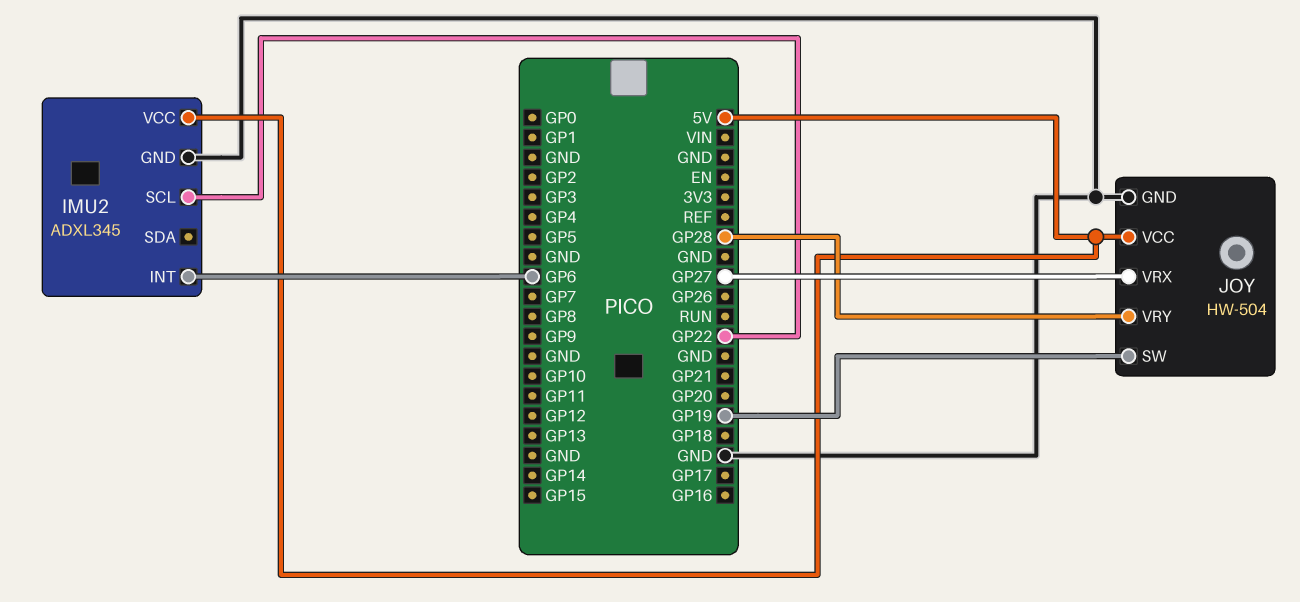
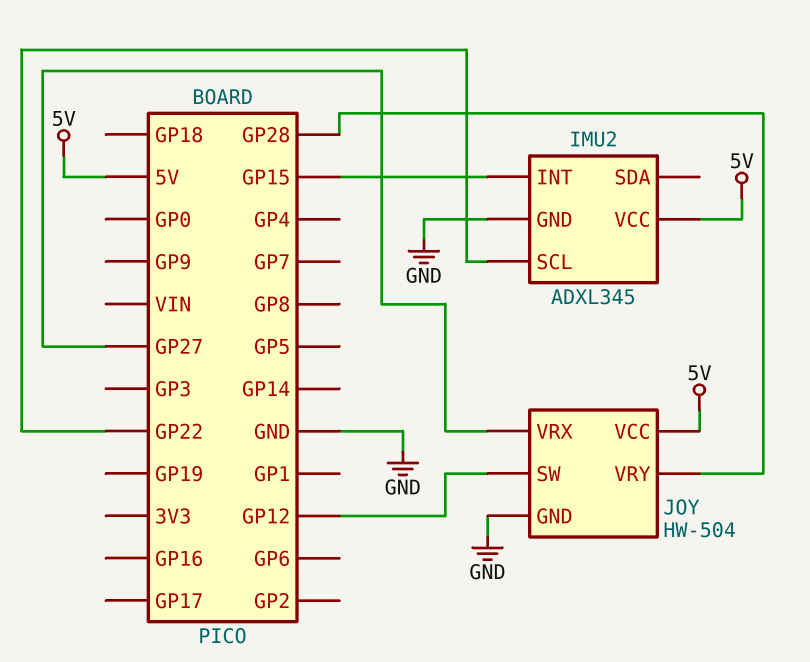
IMU2 pin INT: GP6 -> GP15
JOY pin SW: GP19 -> GP12

